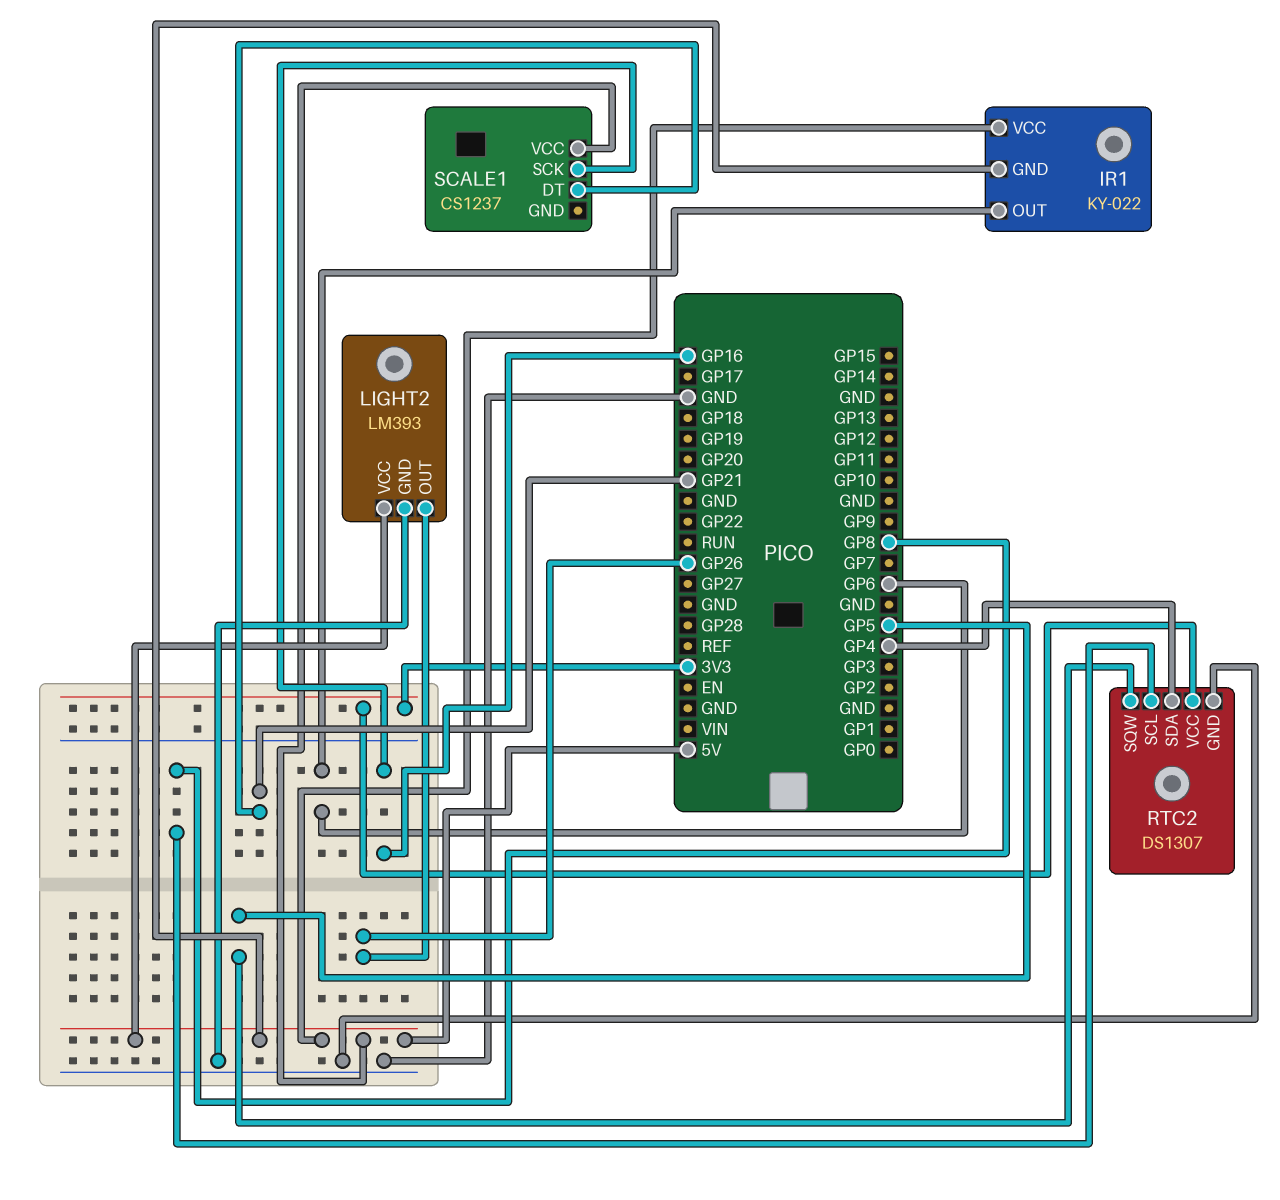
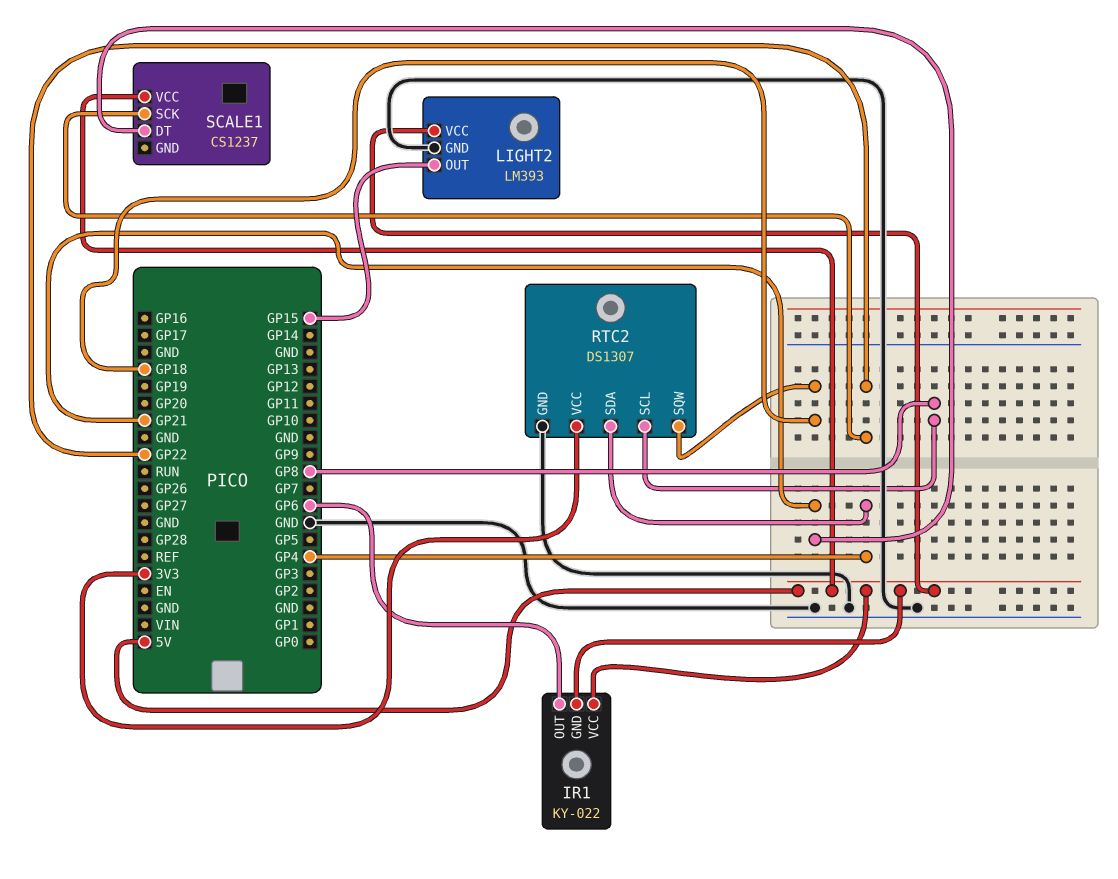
LIGHT2 pin OUT: GP26 -> GP15
RTC2 pin SQW: GP5 -> GP18
SCALE1 pin SCK: GP16 -> GP22

